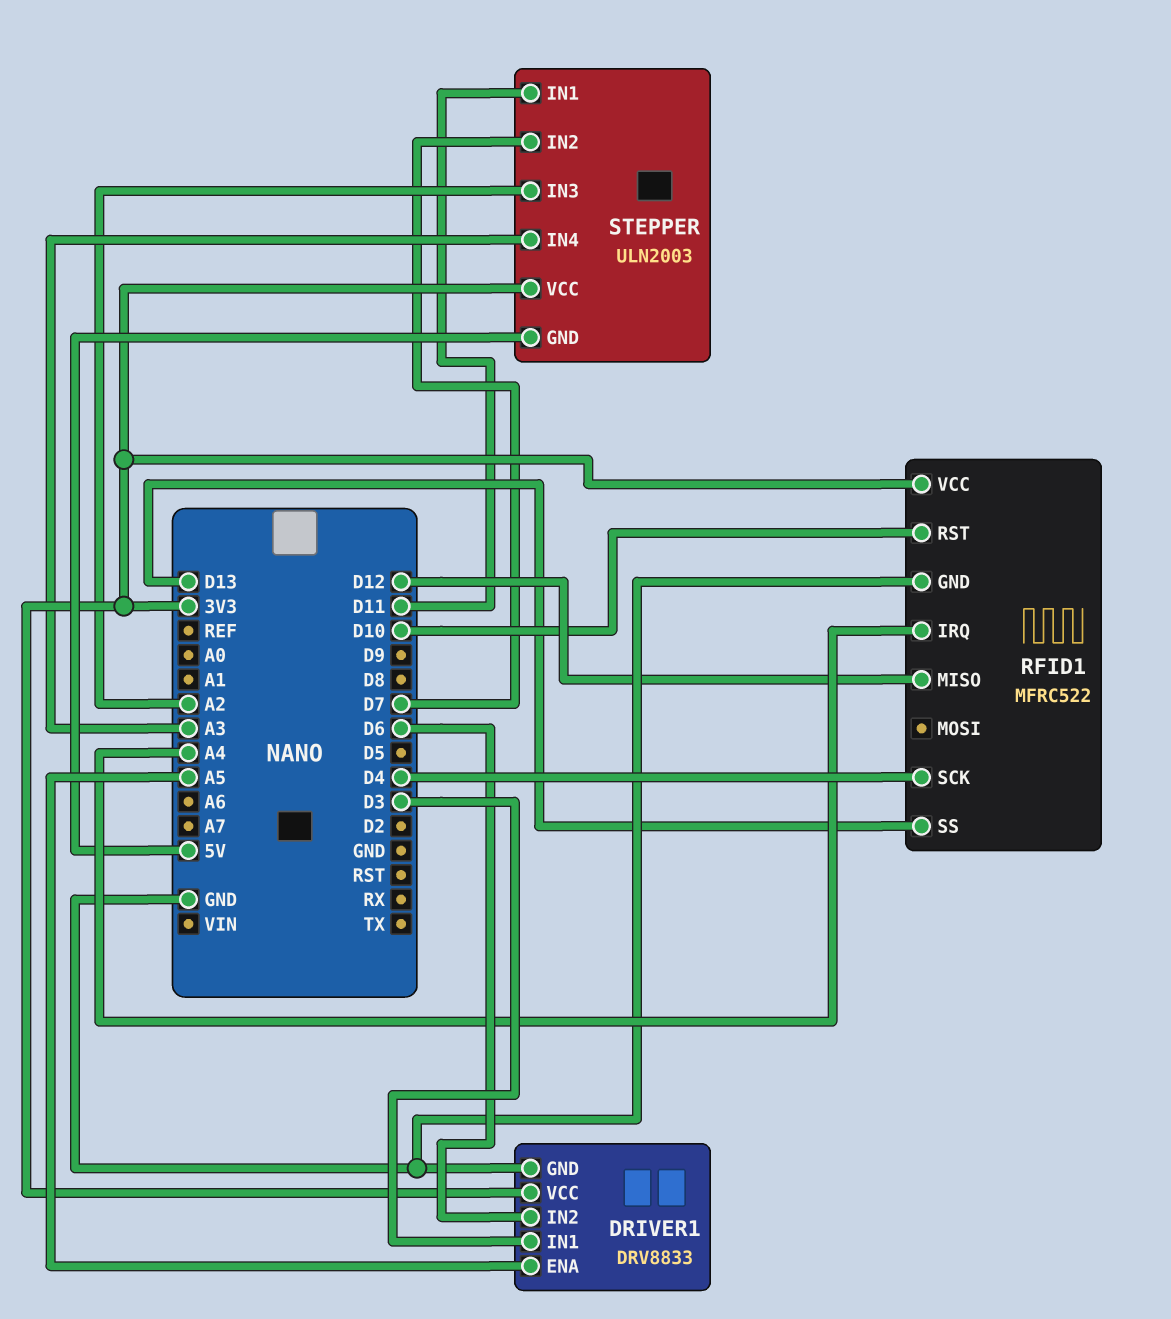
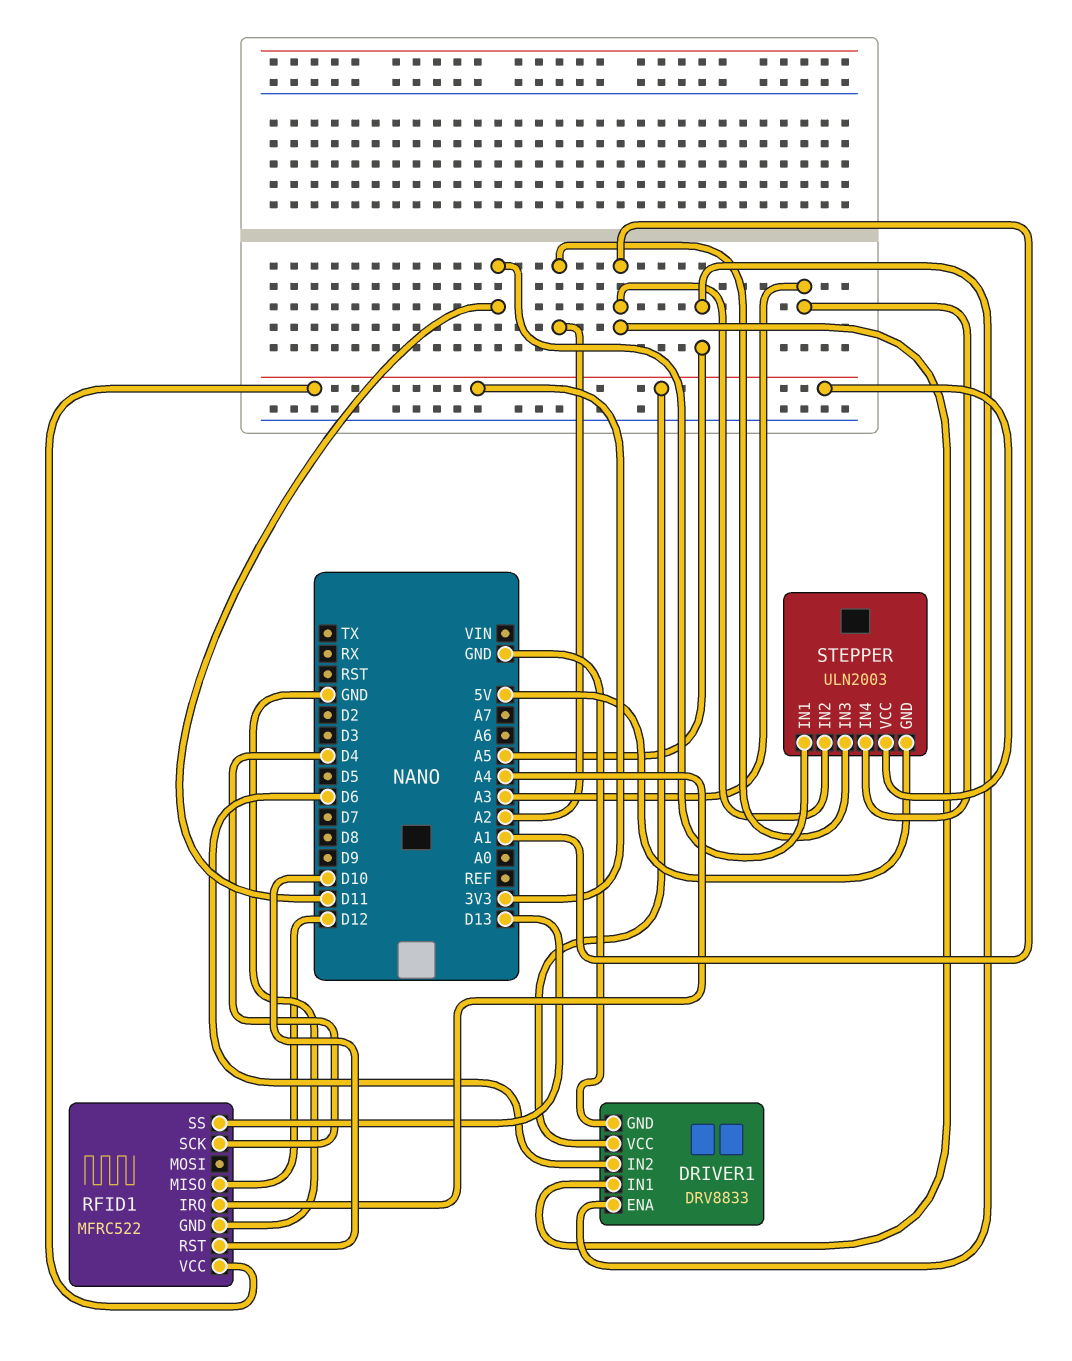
DRIVER1 pin IN1: D3 -> A1
STEPPER pin IN2: D7 -> A1

